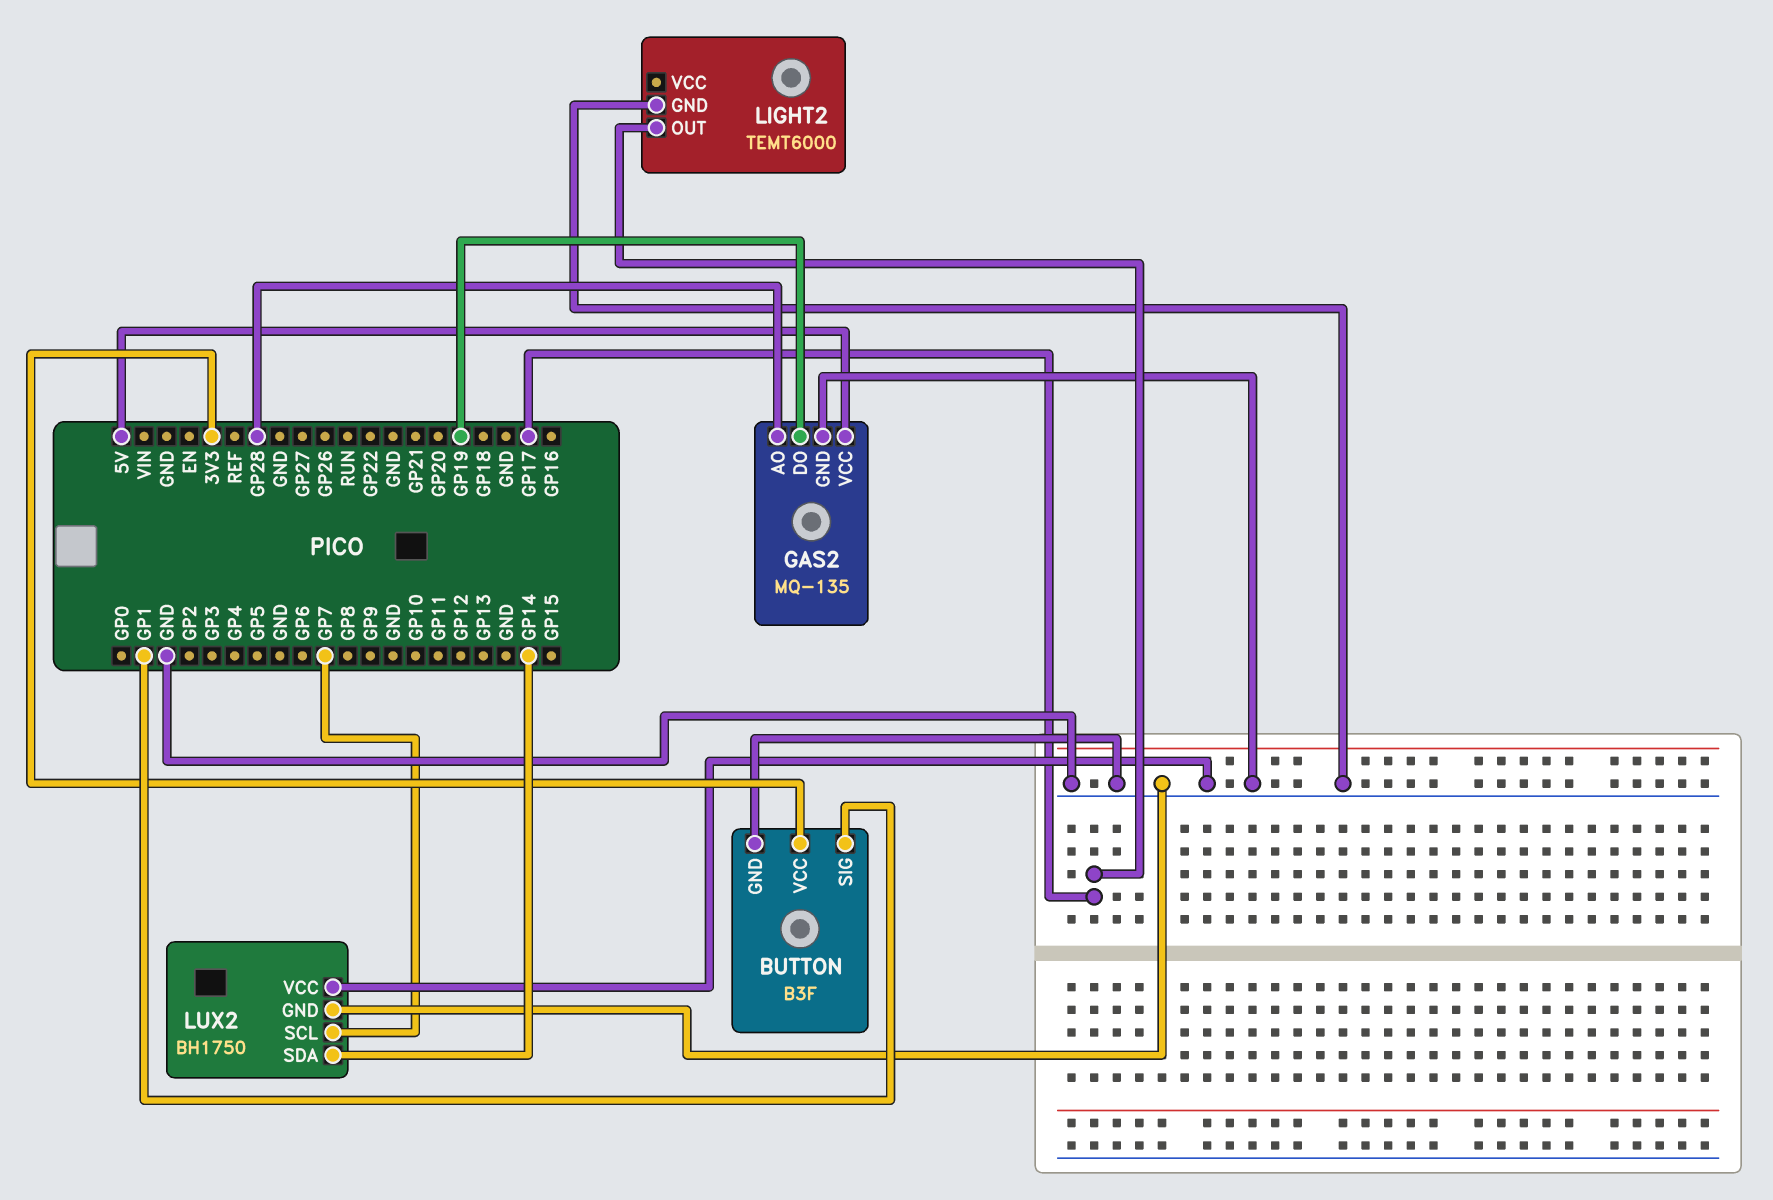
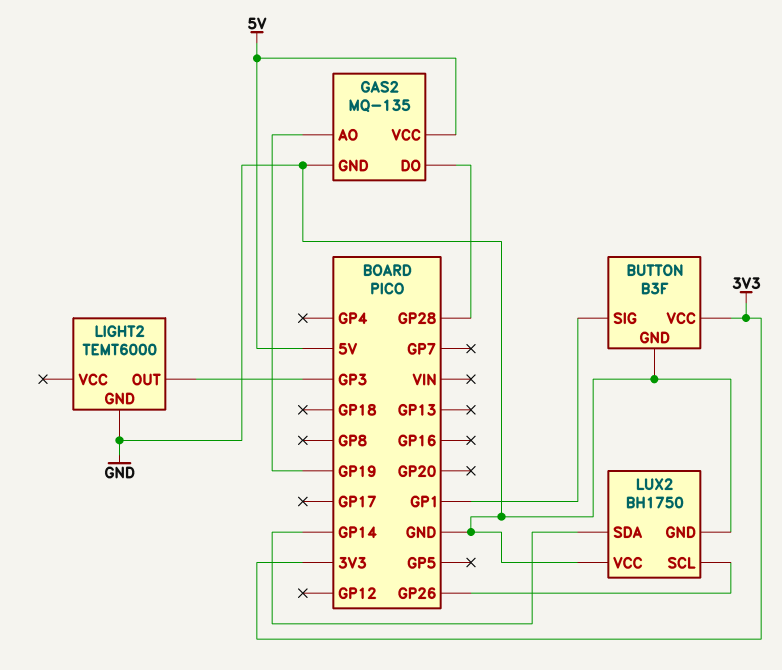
GAS2 pin AO: GP28 -> GP19
GAS2 pin DO: GP19 -> GP28
LIGHT2 pin OUT: GP17 -> GP3
LUX2 pin SCL: GP7 -> GP26

